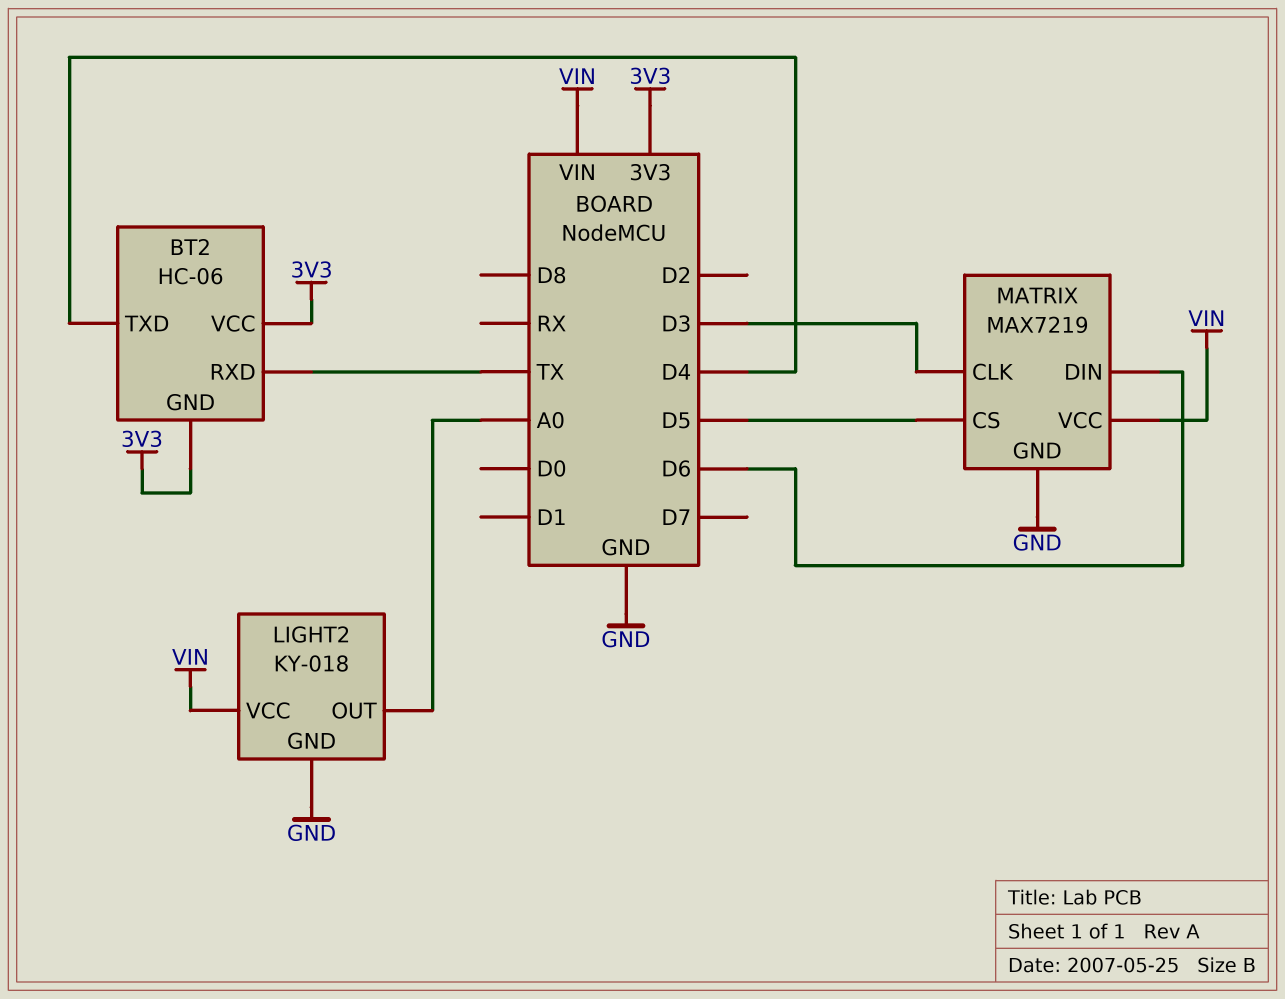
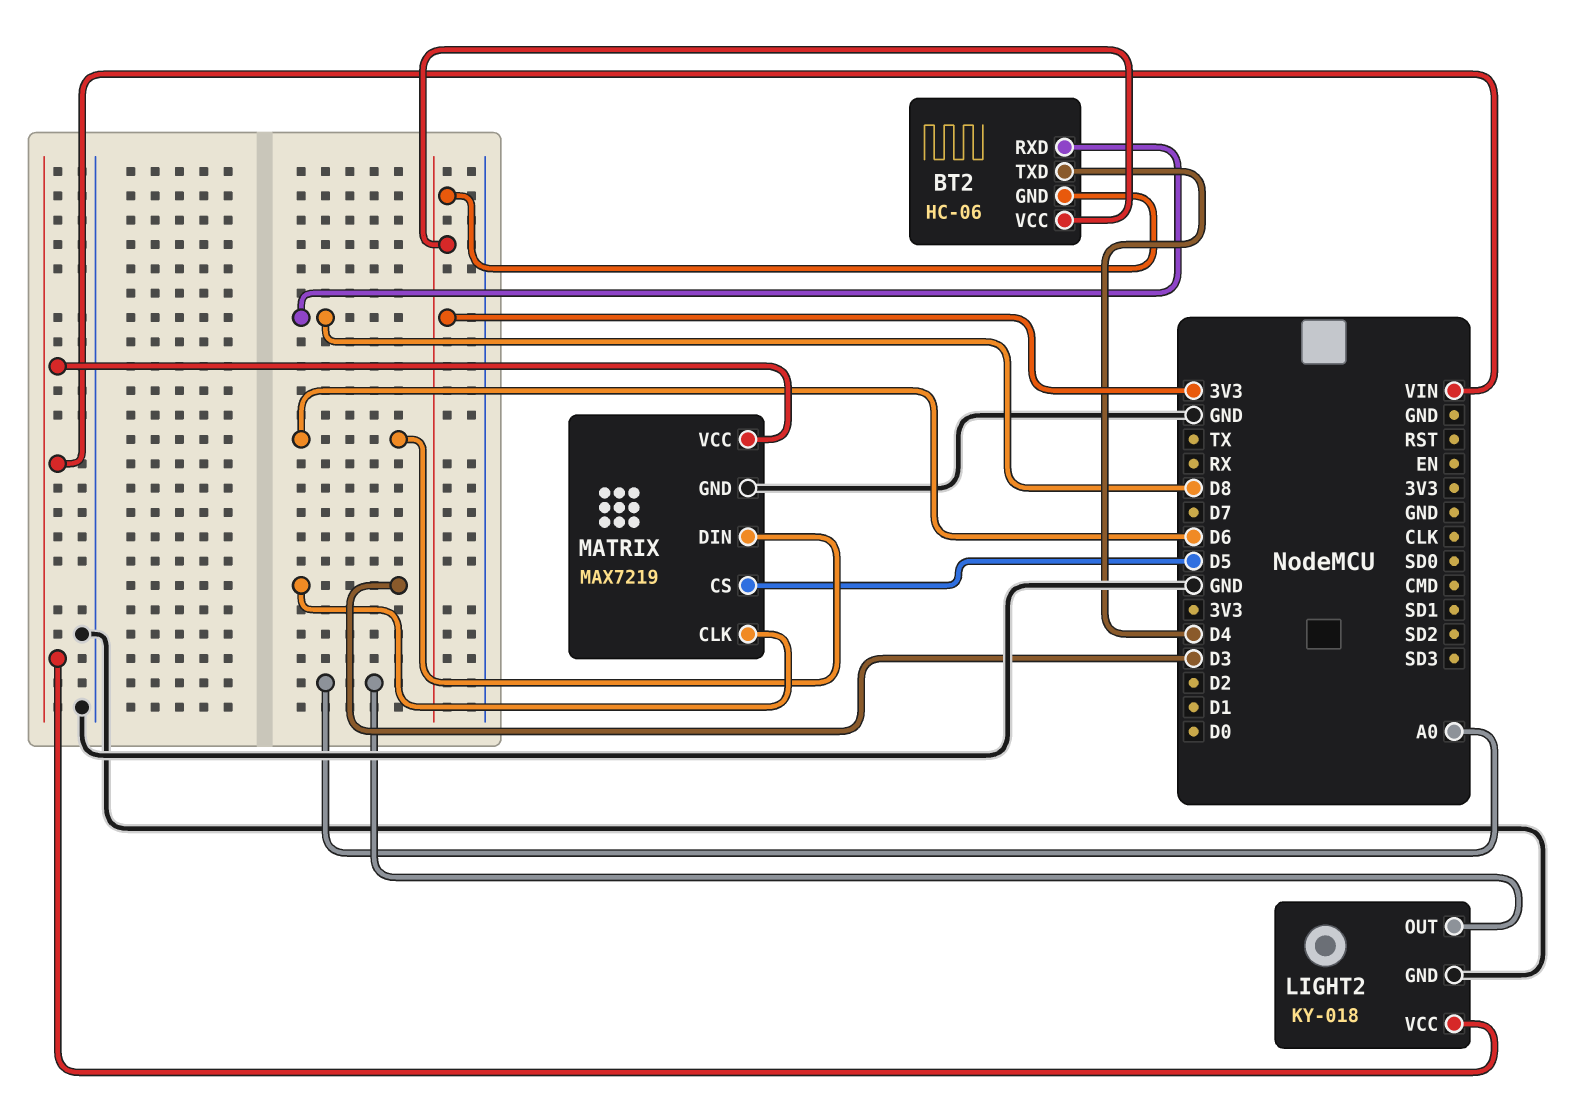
BT2 pin RXD: TX -> D8

